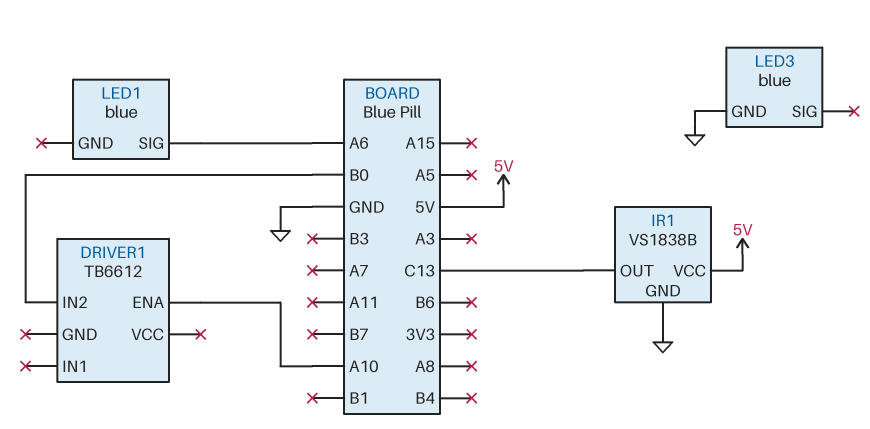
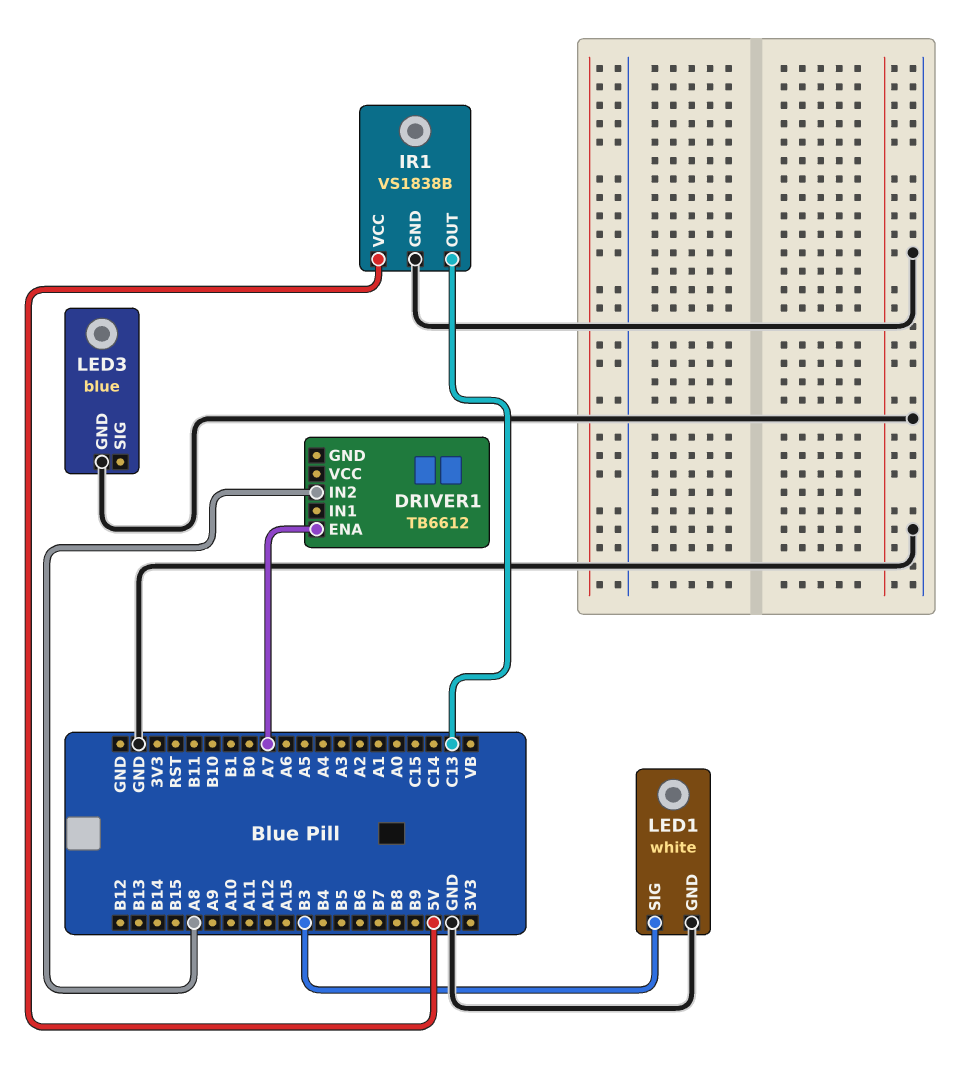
DRIVER1 pin ENA: A10 -> A7
DRIVER1 pin IN2: B0 -> A8
LED1: blue -> white
LED1 pin GND: none -> GND
LED1 pin SIG: A6 -> B3

